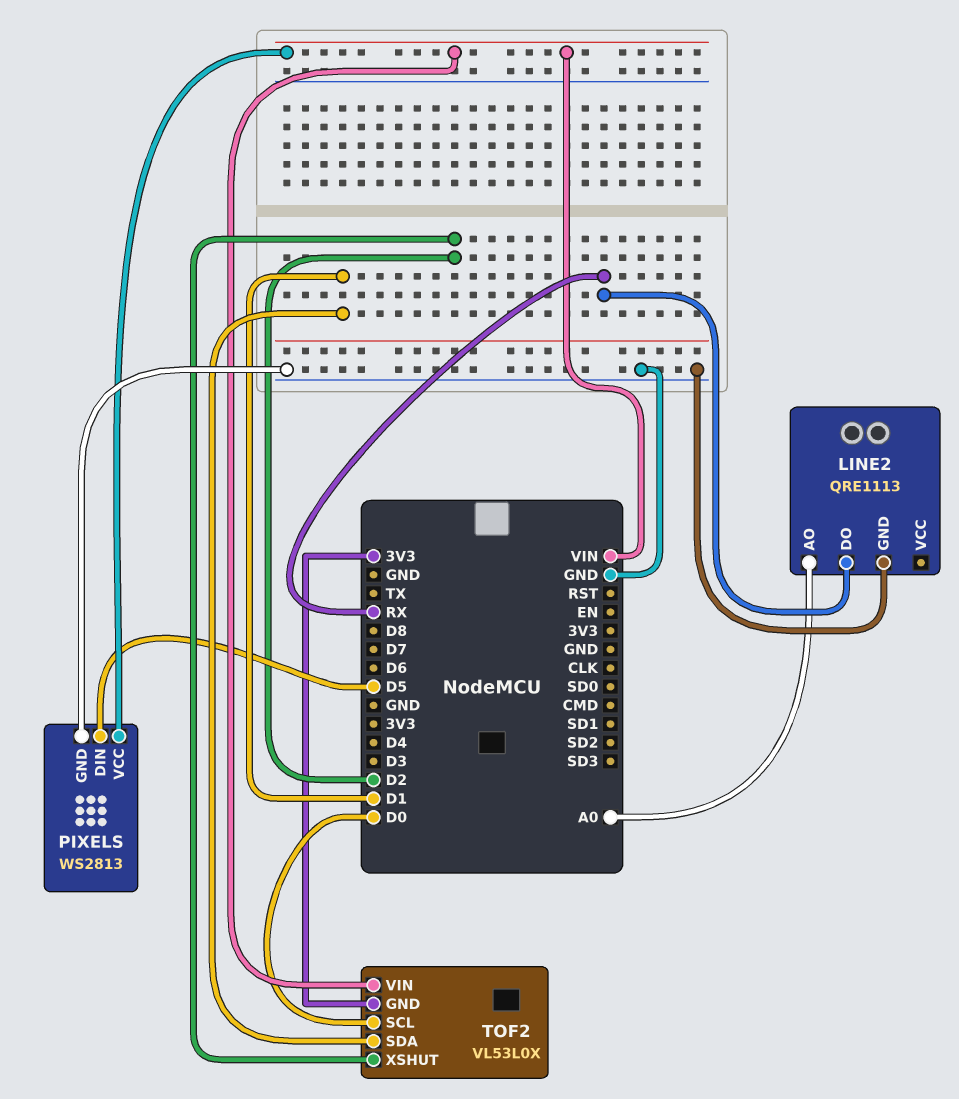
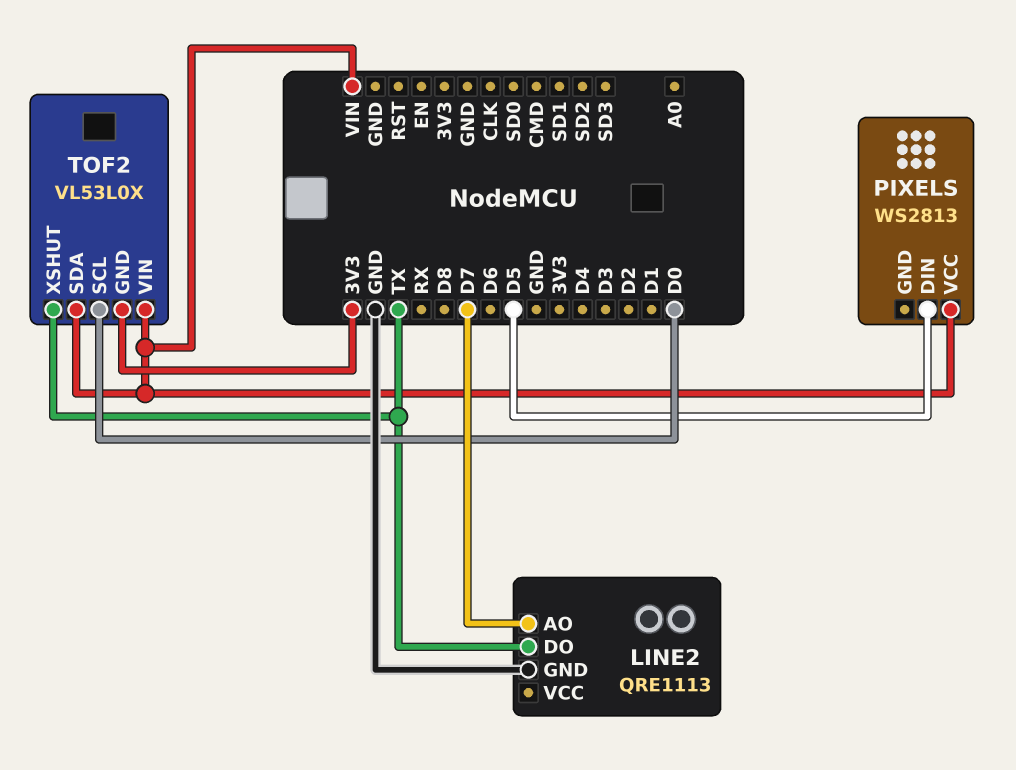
LINE2 pin AO: A0 -> D7
LINE2 pin DO: RX -> TX
PIXELS pin GND: GND -> none
TOF2 pin SDA: D1 -> VIN
TOF2 pin XSHUT: D2 -> TX

